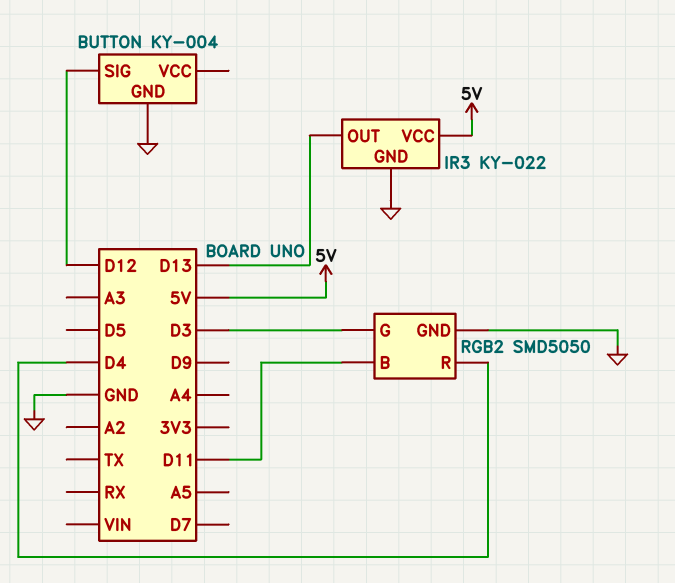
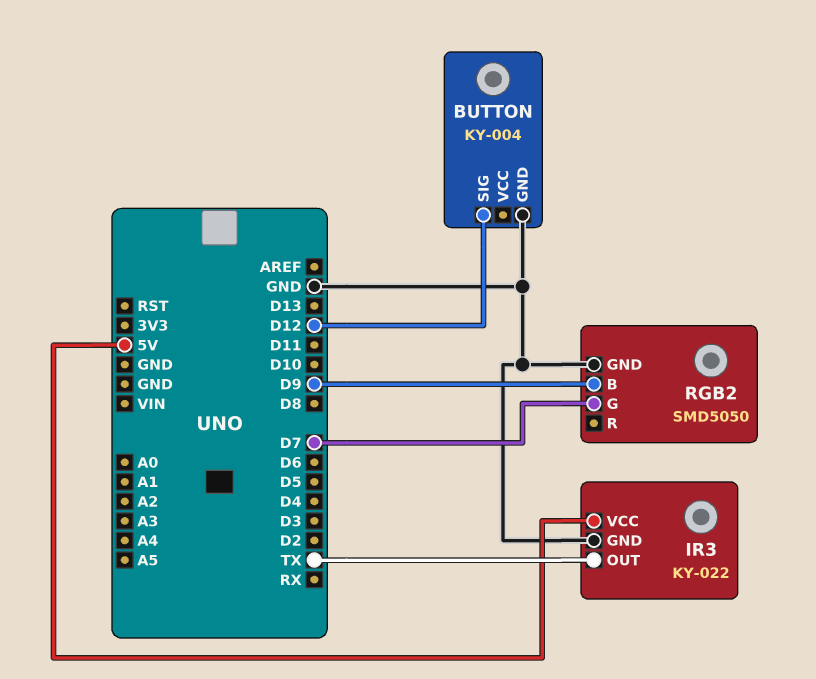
IR3 pin OUT: D13 -> TX
RGB2 pin B: D11 -> D9
RGB2 pin G: D3 -> D7
RGB2 pin R: D4 -> none

